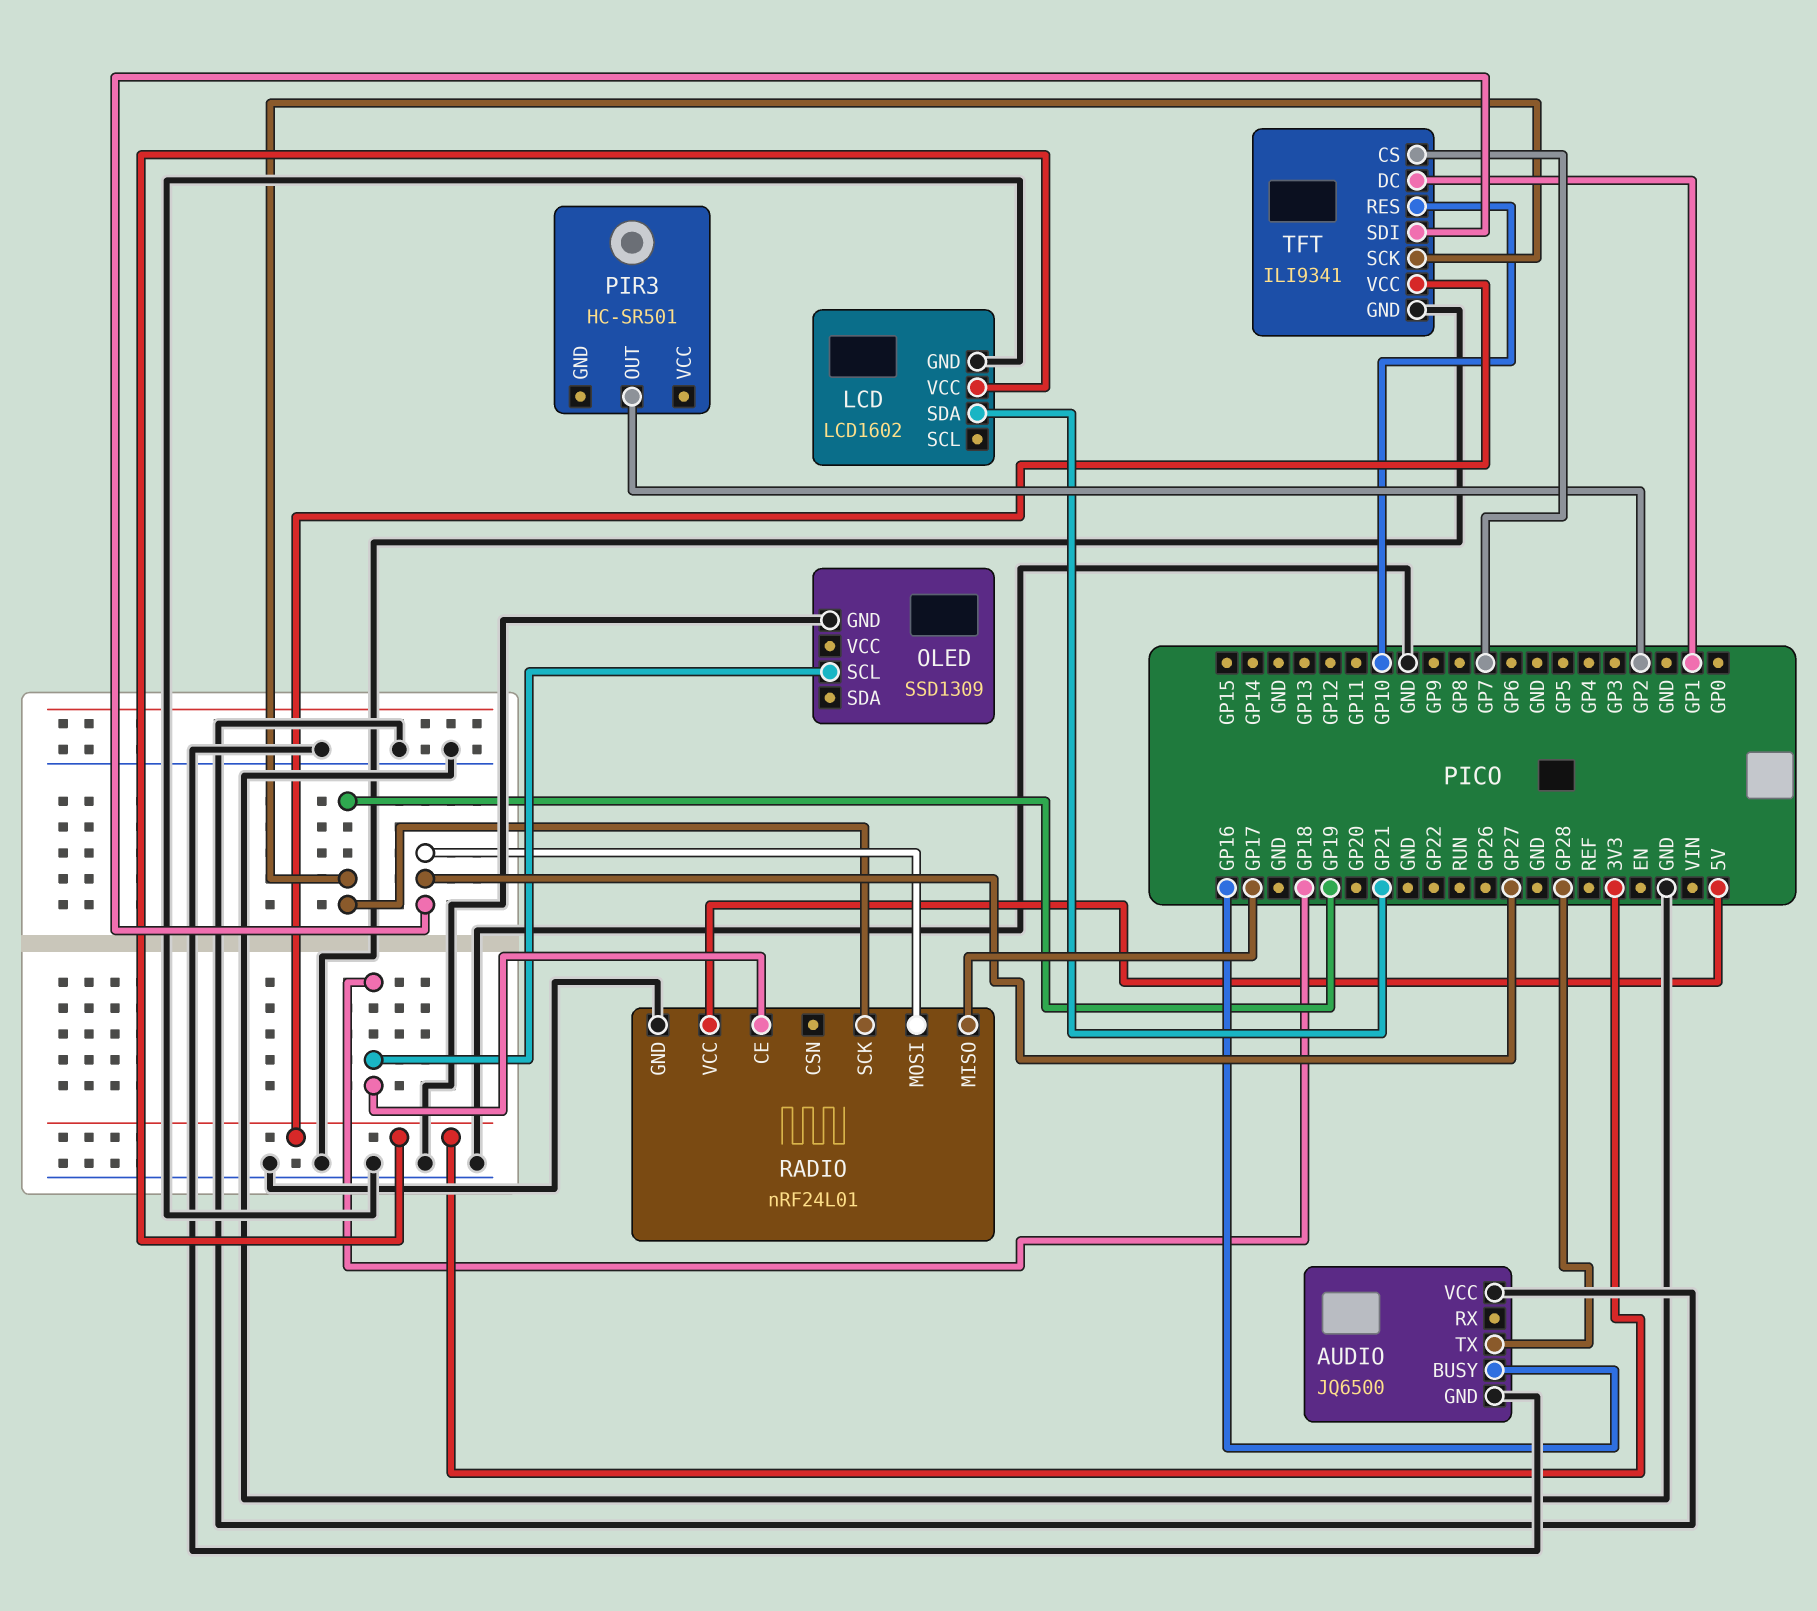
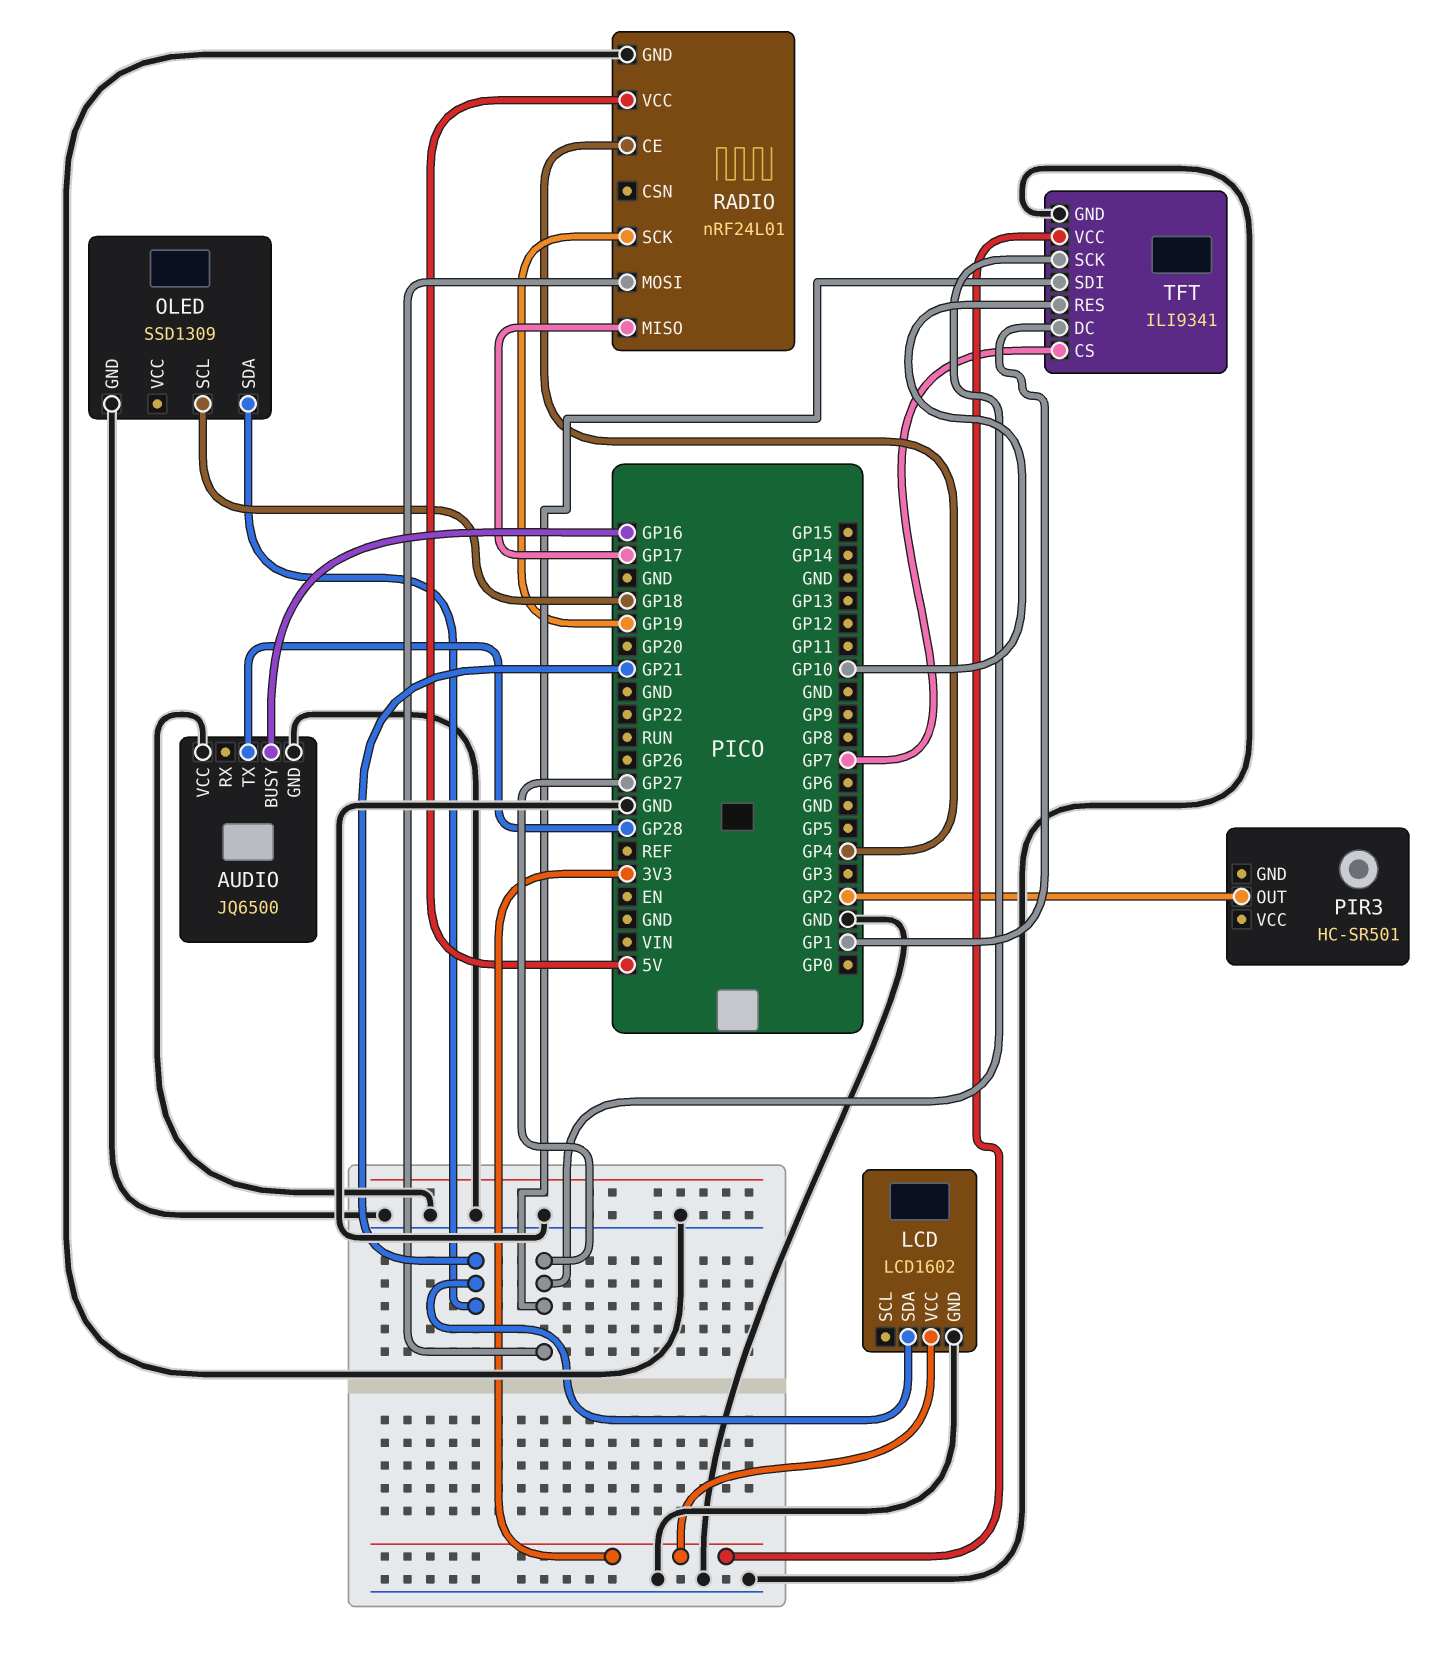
OLED pin SDA: none -> GP21
RADIO pin CE: GP18 -> GP4
TFT pin SCK: GP19 -> GP27

